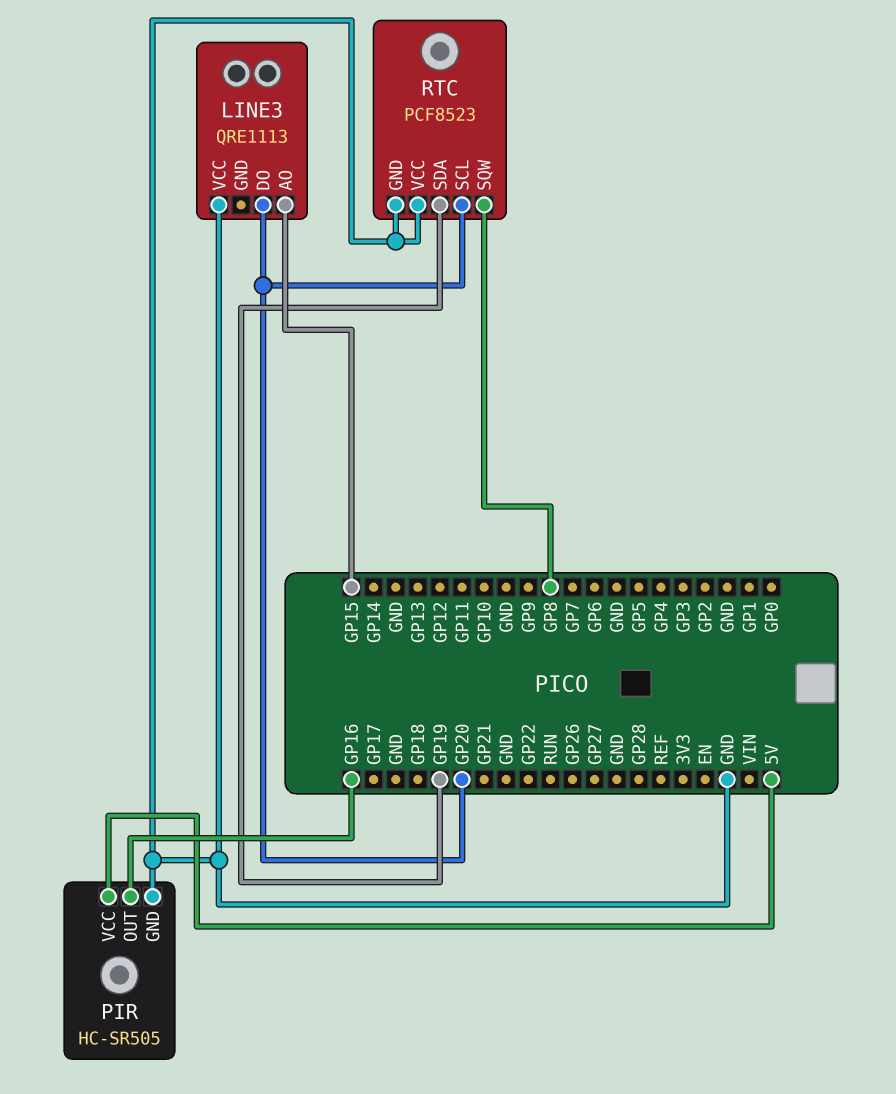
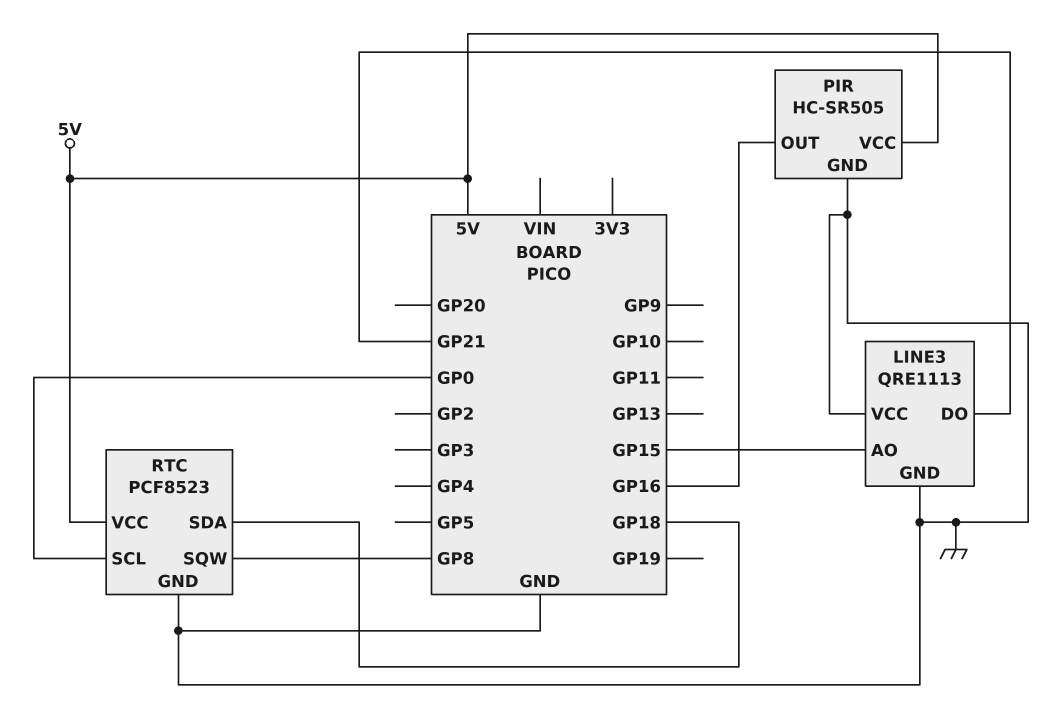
LINE3 pin DO: GP20 -> GP21
LINE3 pin GND: none -> GND
RTC pin SCL: GP20 -> GP0
RTC pin SDA: GP19 -> GP18
RTC pin VCC: GND -> 5V

